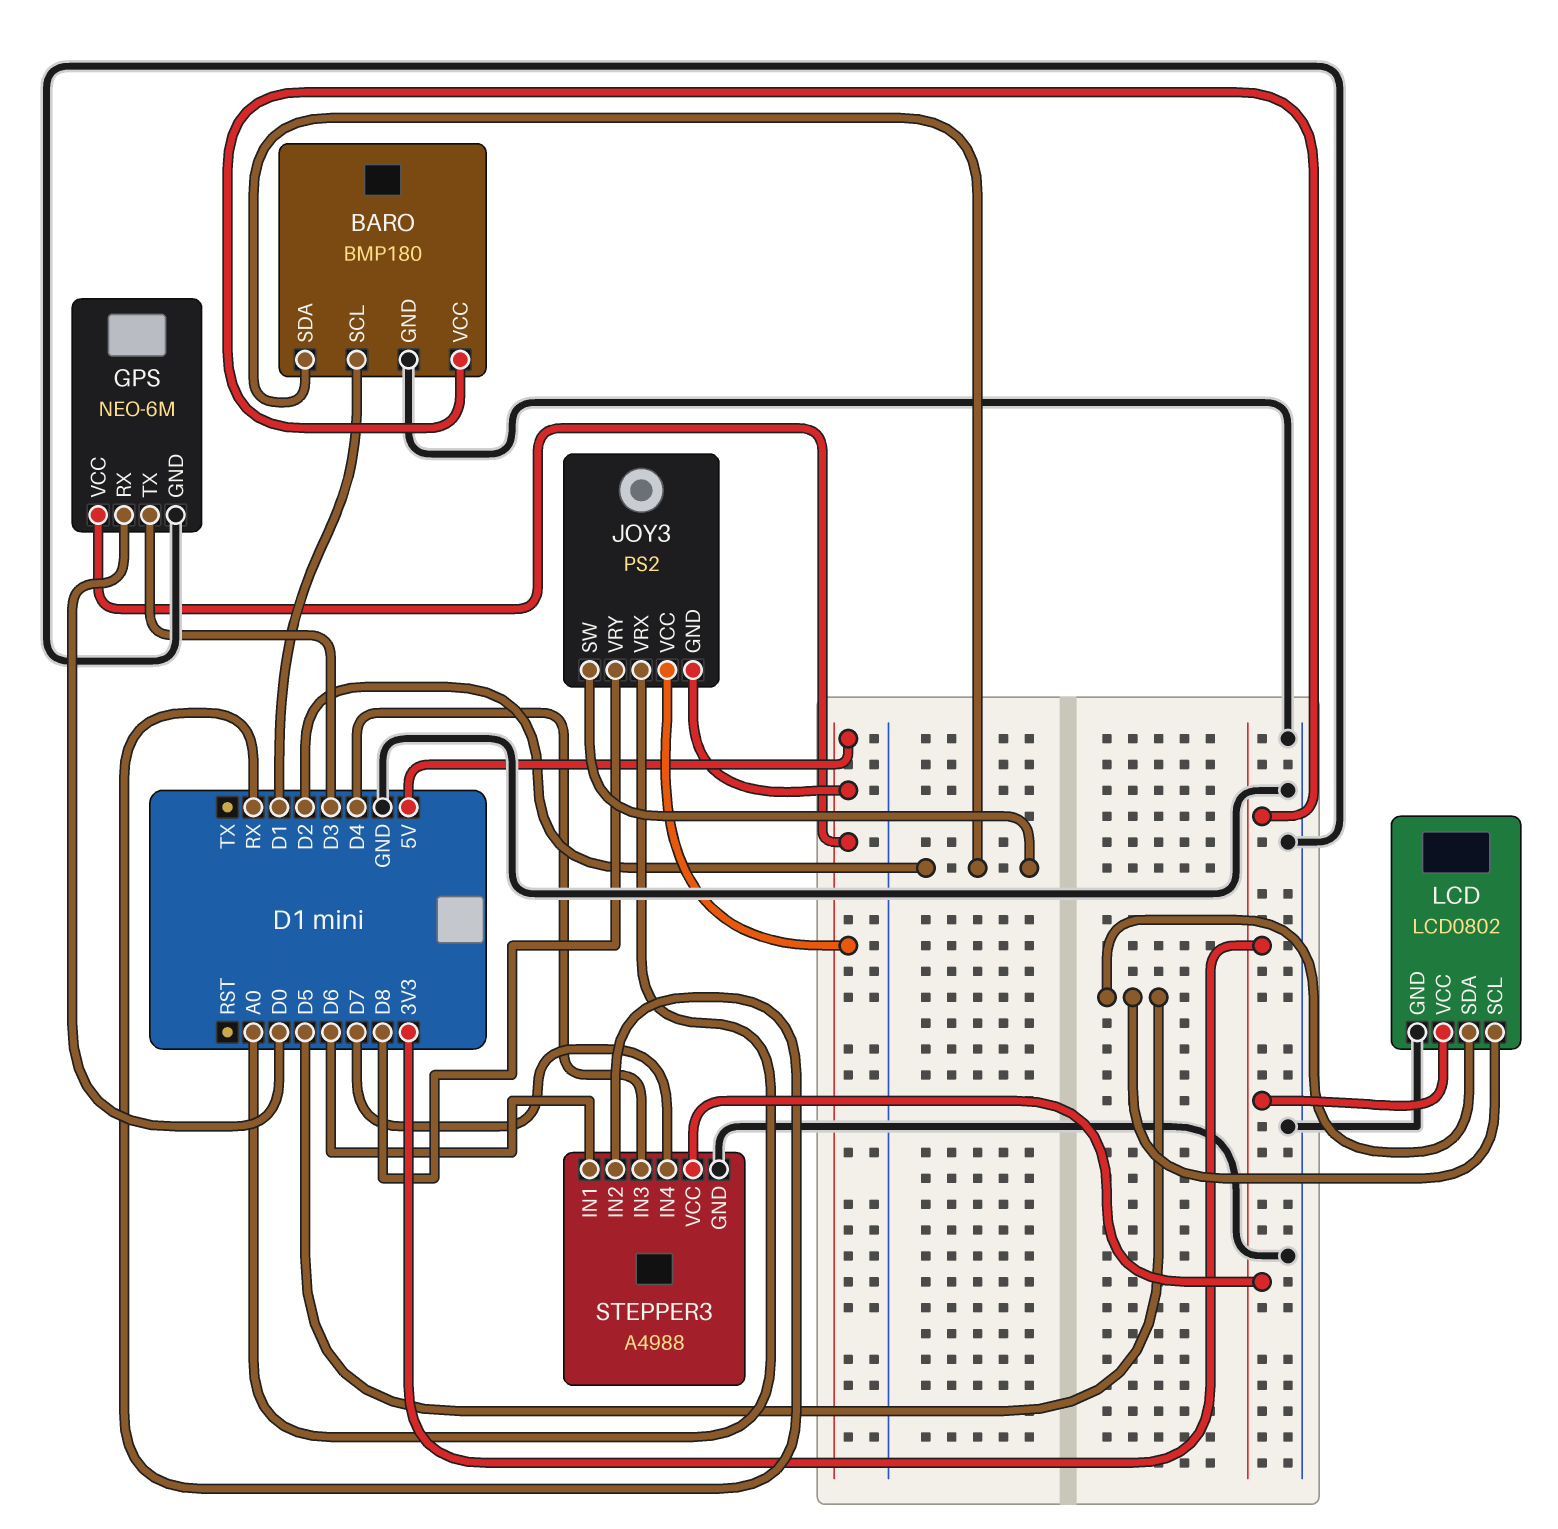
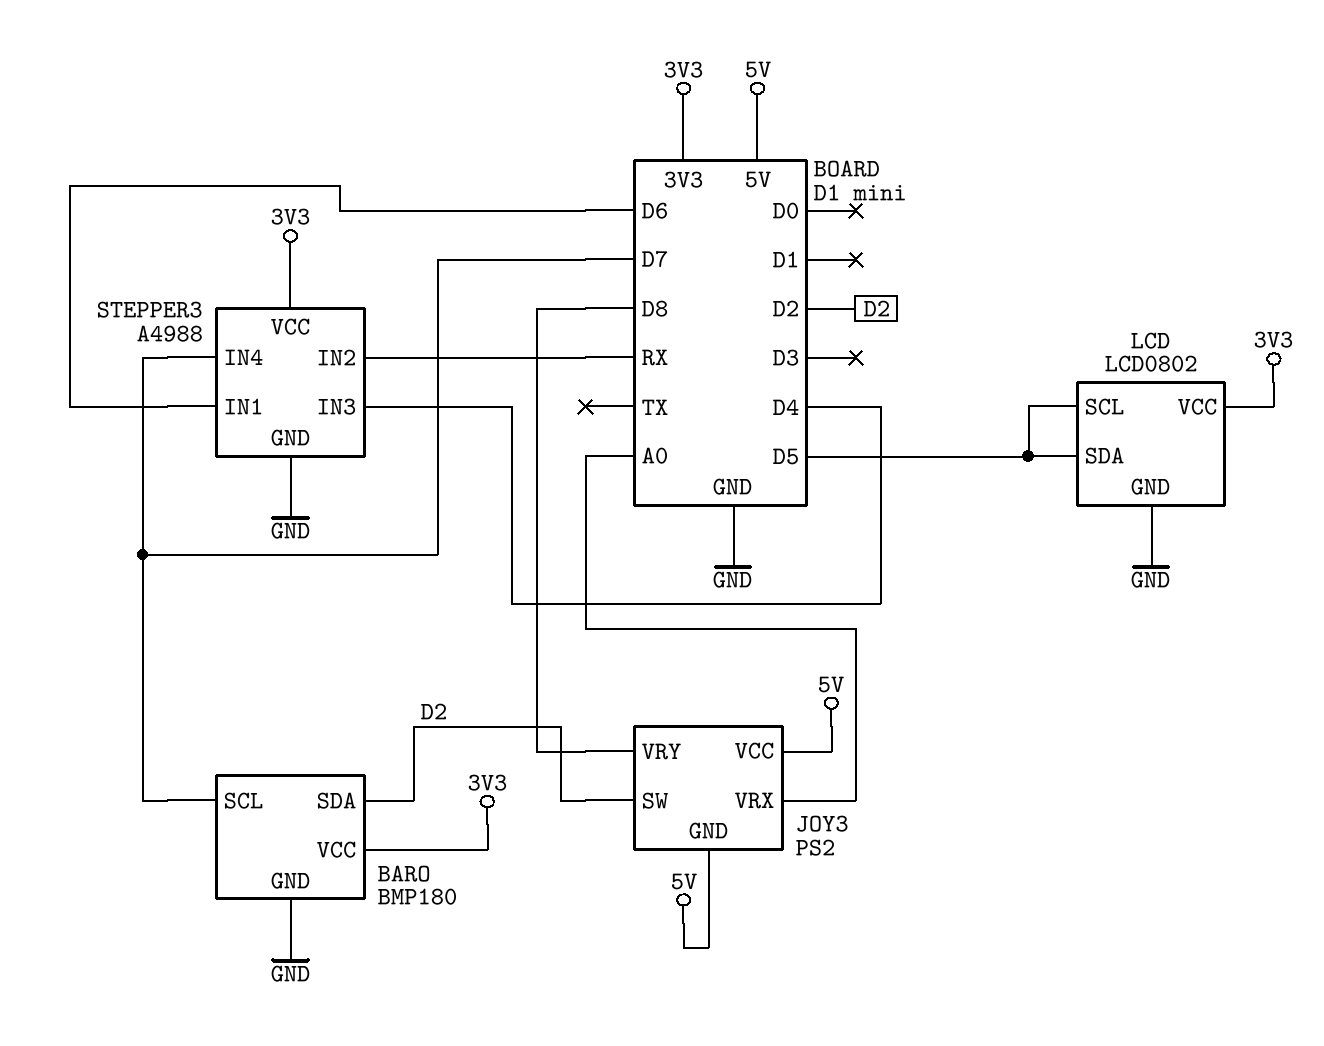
BARO pin SCL: D1 -> D7
GPS: NEO-6M -> none
GPS pin GND: GND -> none
GPS pin RX: D0 -> none
GPS pin TX: D3 -> none
GPS pin VCC: 5V -> none

